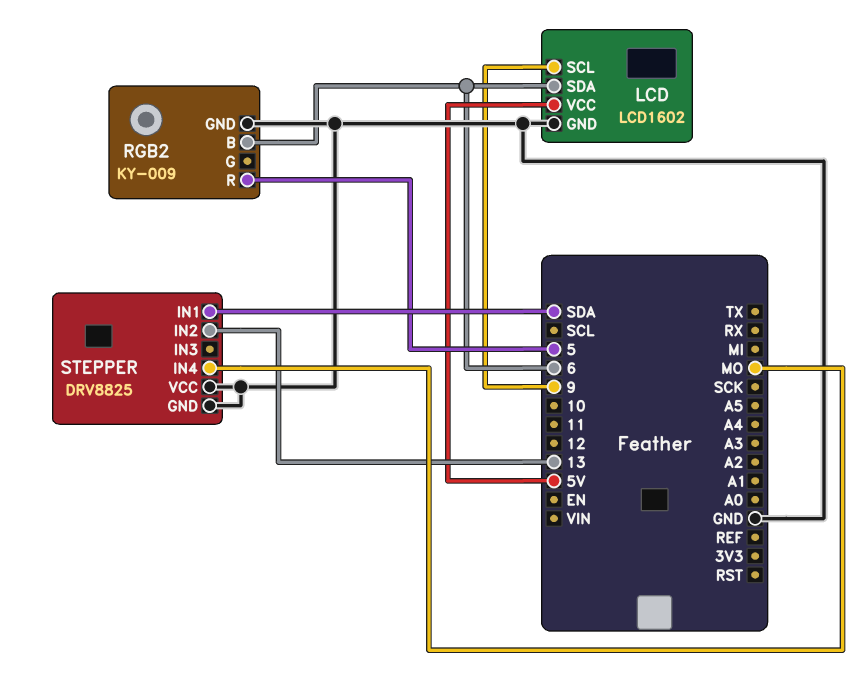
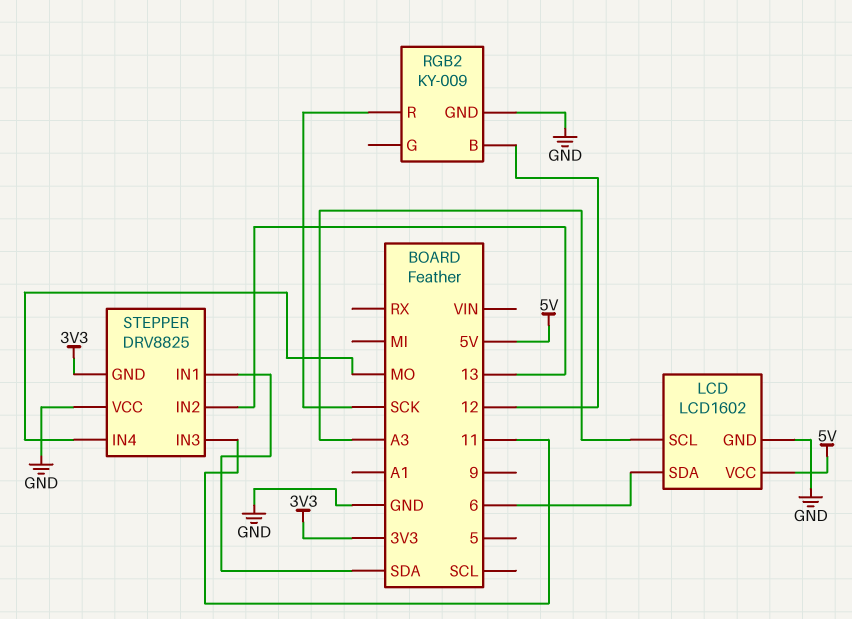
LCD pin SCL: 9 -> A3
RGB2 pin B: 6 -> 12
RGB2 pin R: 5 -> SCK
STEPPER pin GND: GND -> 3V3
STEPPER pin IN3: none -> 11

